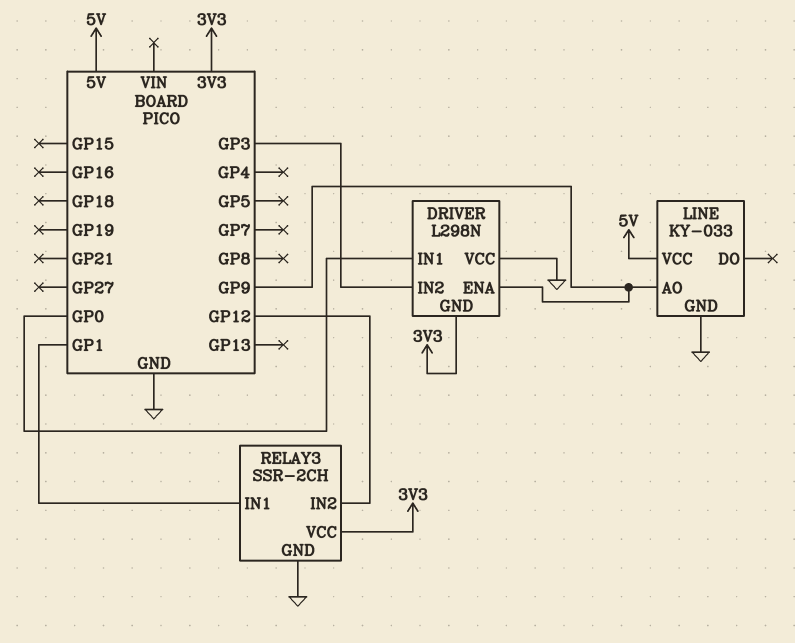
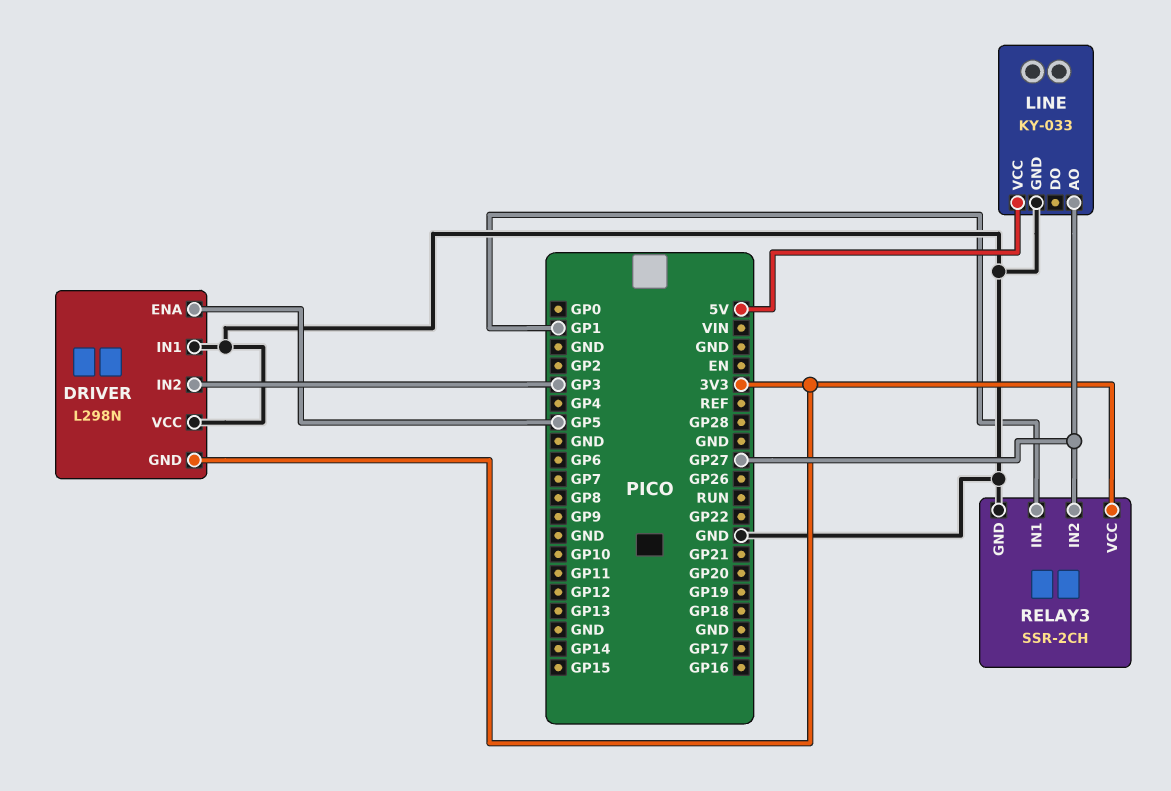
DRIVER pin ENA: GP9 -> GP5
DRIVER pin IN1: GP0 -> GND
LINE pin AO: GP9 -> GP27
RELAY3 pin IN2: GP12 -> GP27

